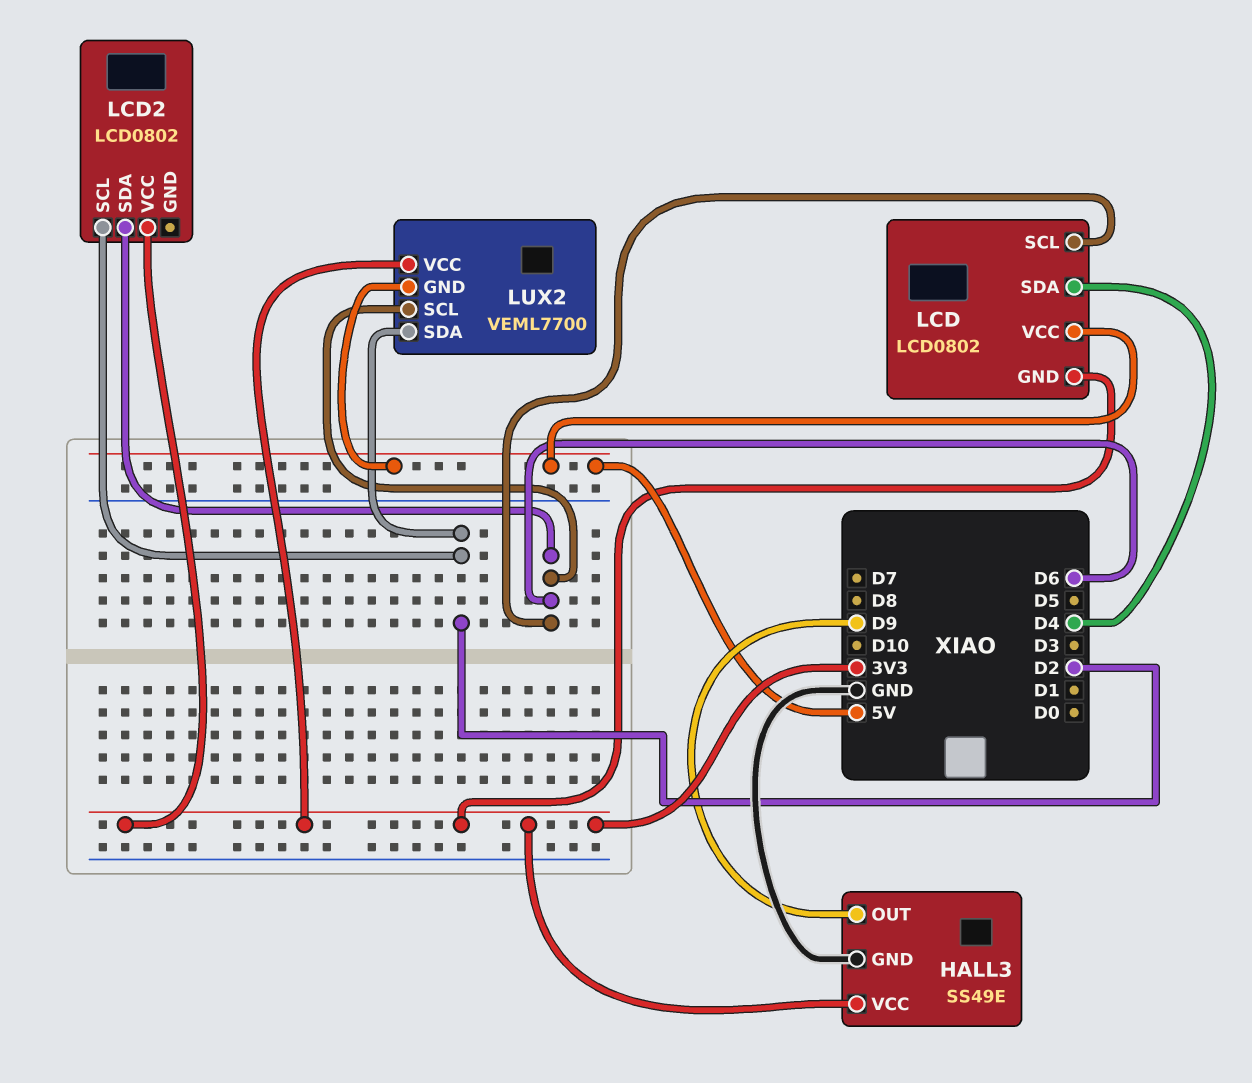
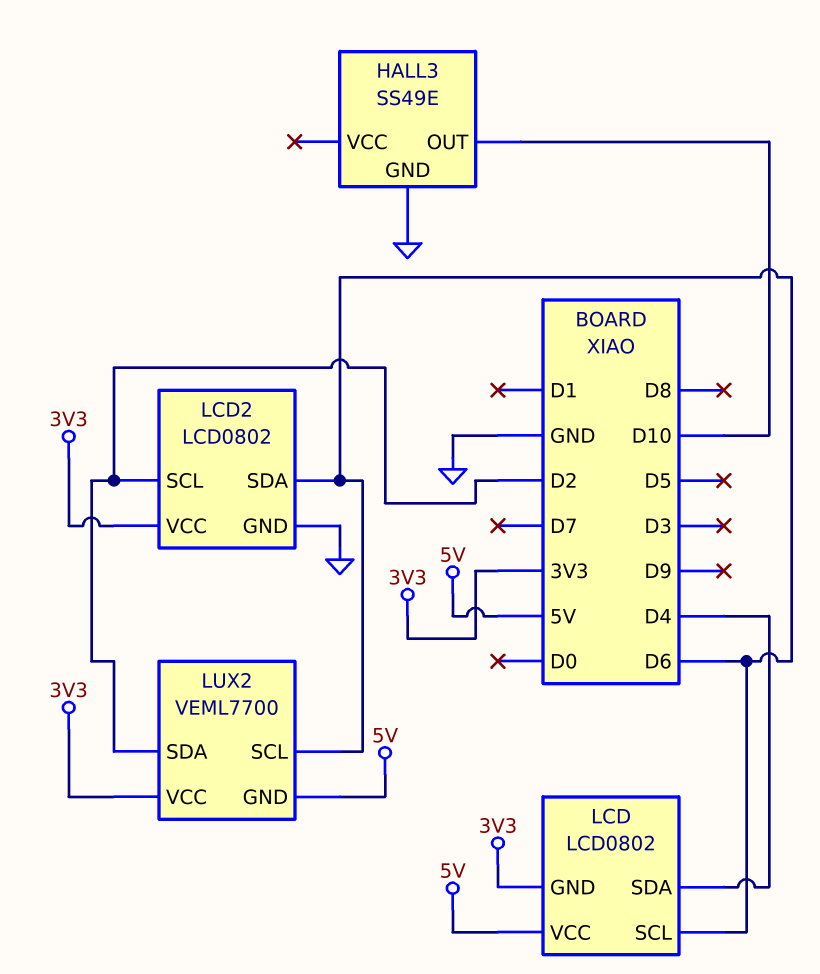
HALL3 pin OUT: D9 -> D10
HALL3 pin VCC: 3V3 -> none
LCD2 pin GND: none -> GND

